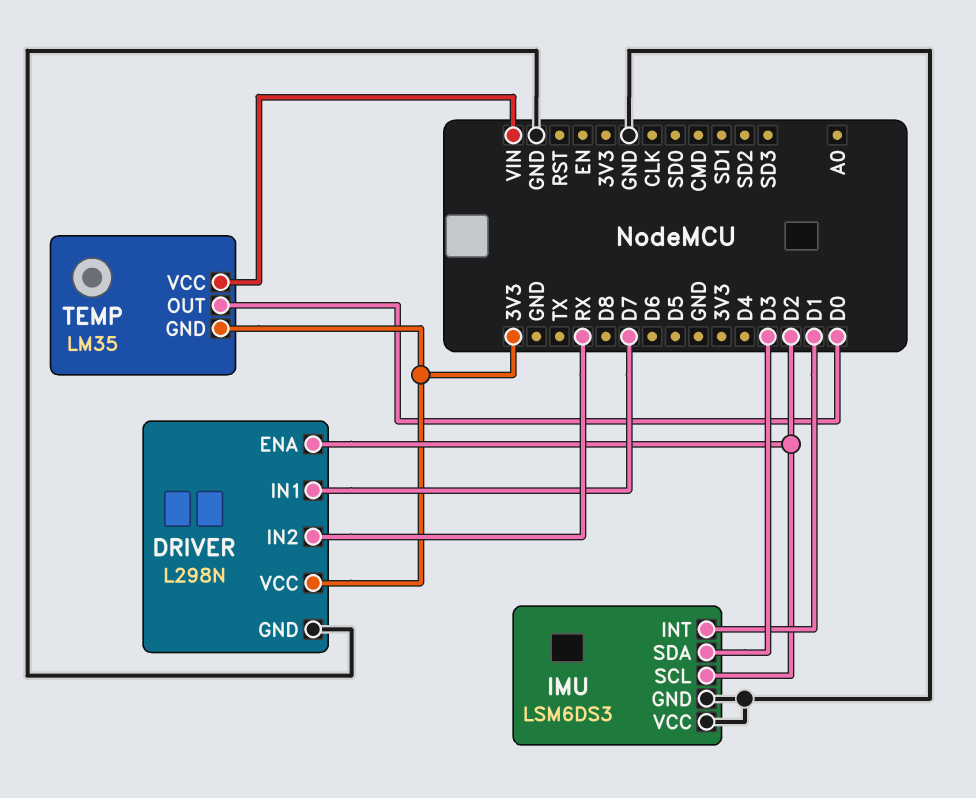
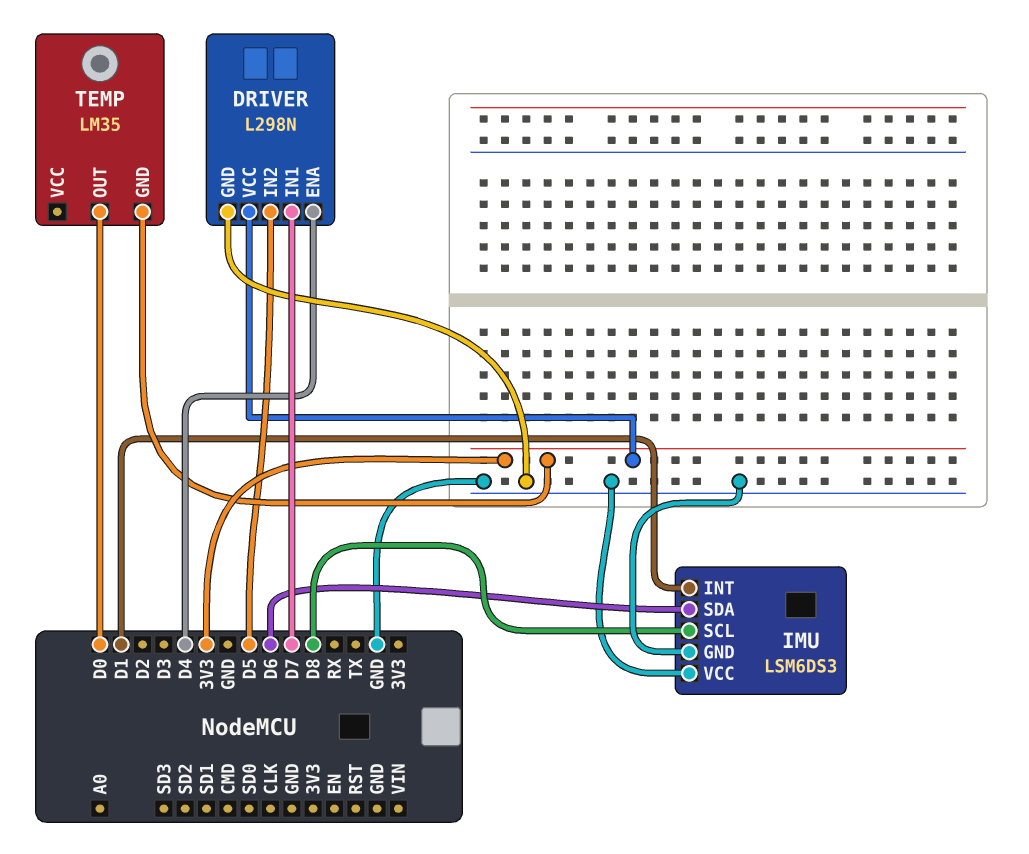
DRIVER pin ENA: D2 -> D4
DRIVER pin IN2: RX -> D5
IMU pin SCL: D2 -> D8
IMU pin SDA: D3 -> D6
TEMP pin VCC: VIN -> none

